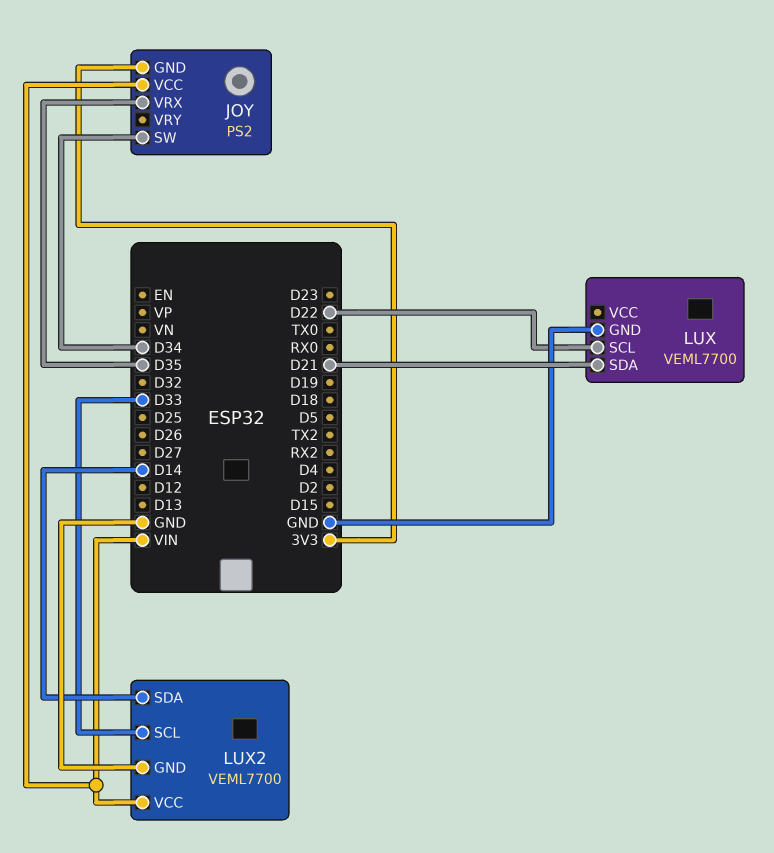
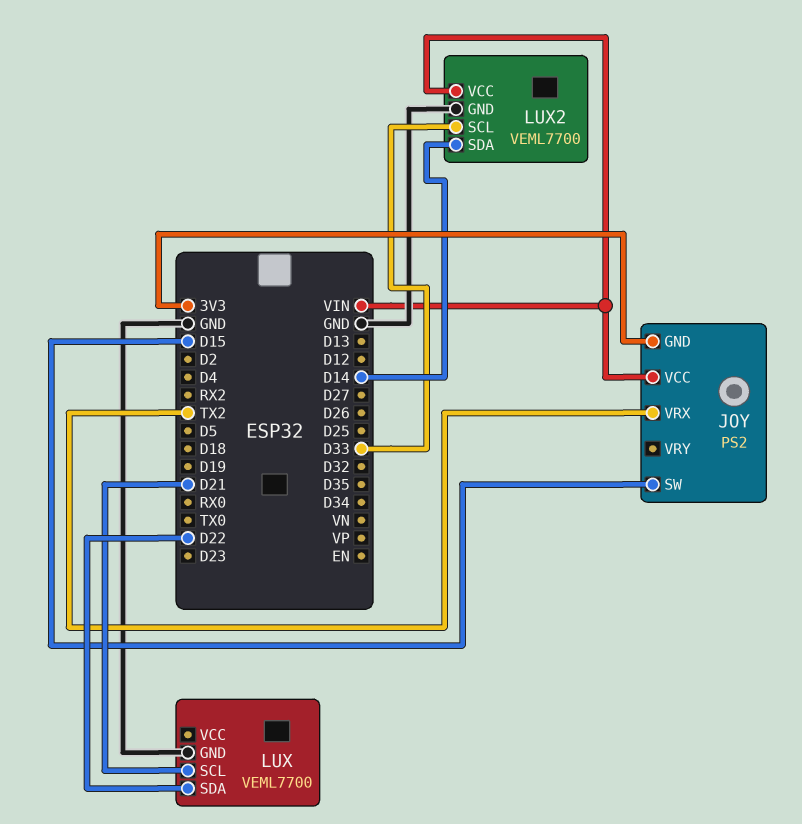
JOY pin SW: D34 -> D15
JOY pin VRX: D35 -> TX2
LUX pin SCL: D22 -> D21
LUX pin SDA: D21 -> D22

